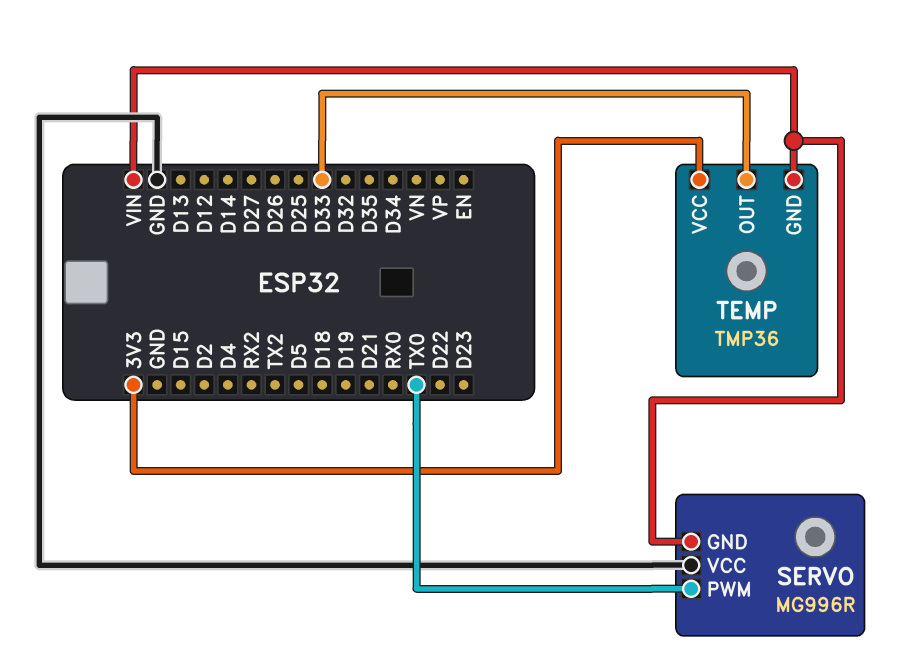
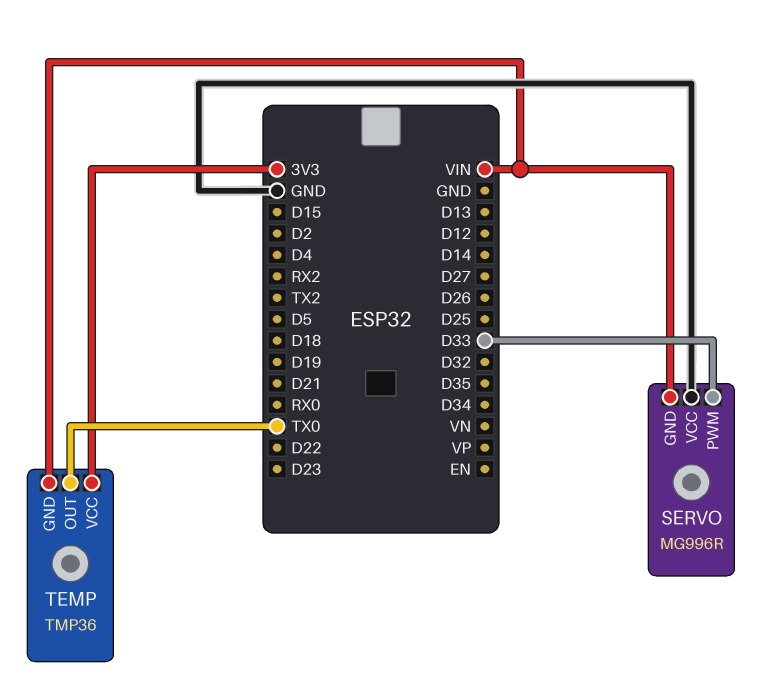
SERVO pin PWM: TX0 -> D33
TEMP pin OUT: D33 -> TX0

